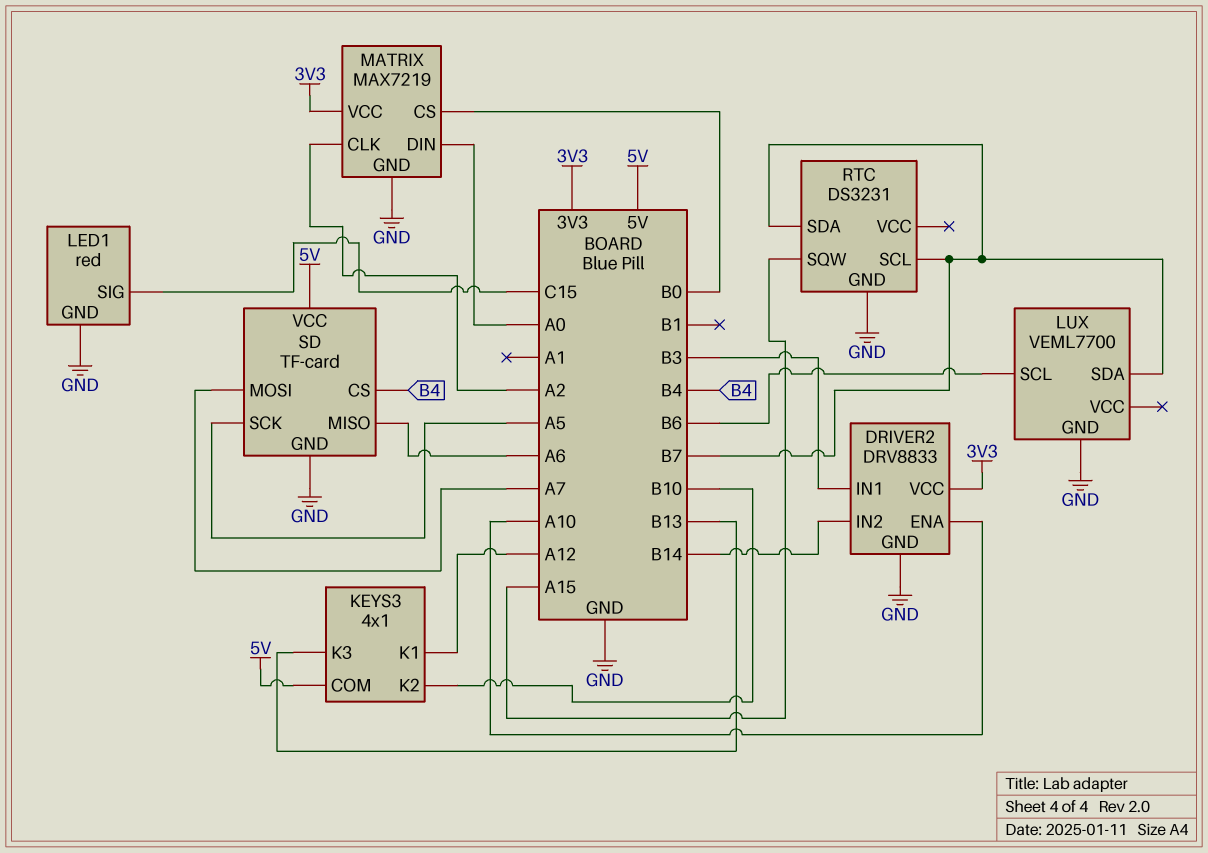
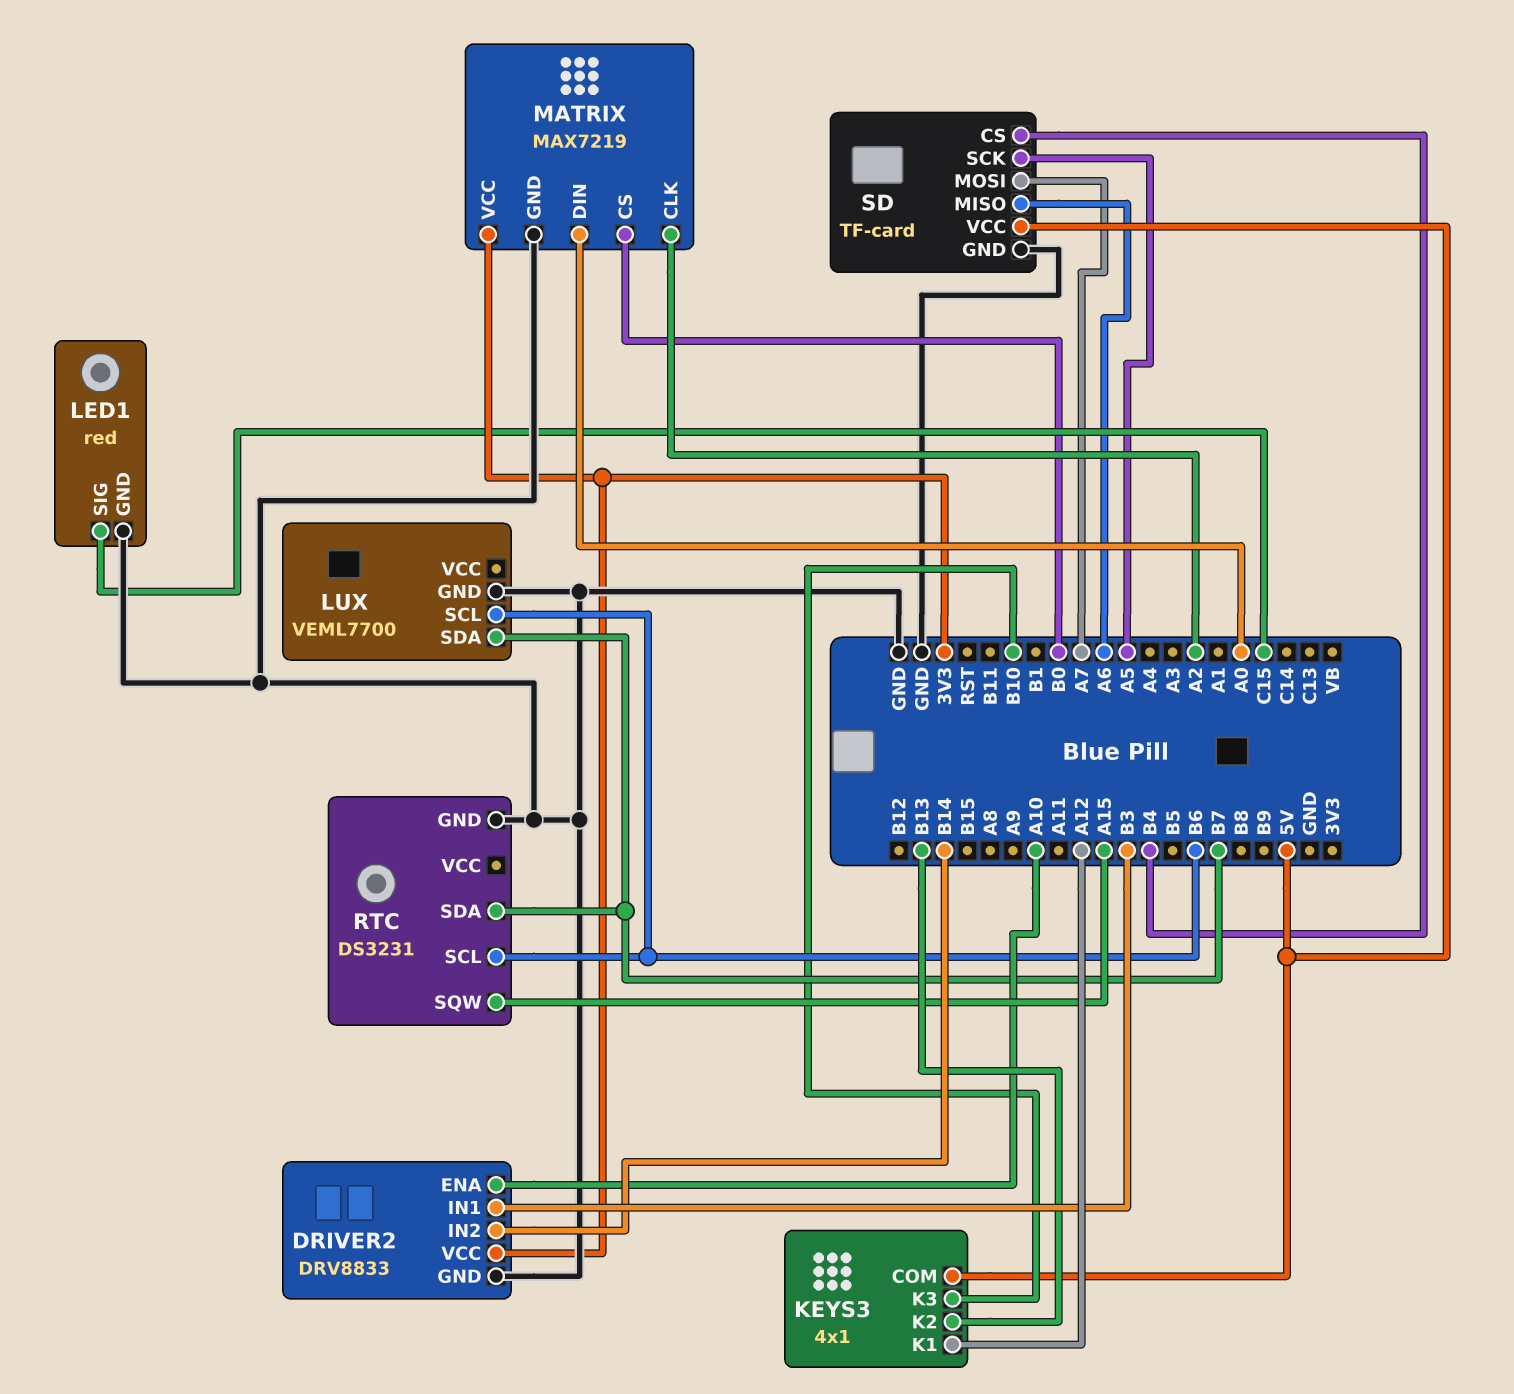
KEYS3 pin K2: B10 -> B13
KEYS3 pin K3: B13 -> B10
RTC pin SCL: B7 -> B6

